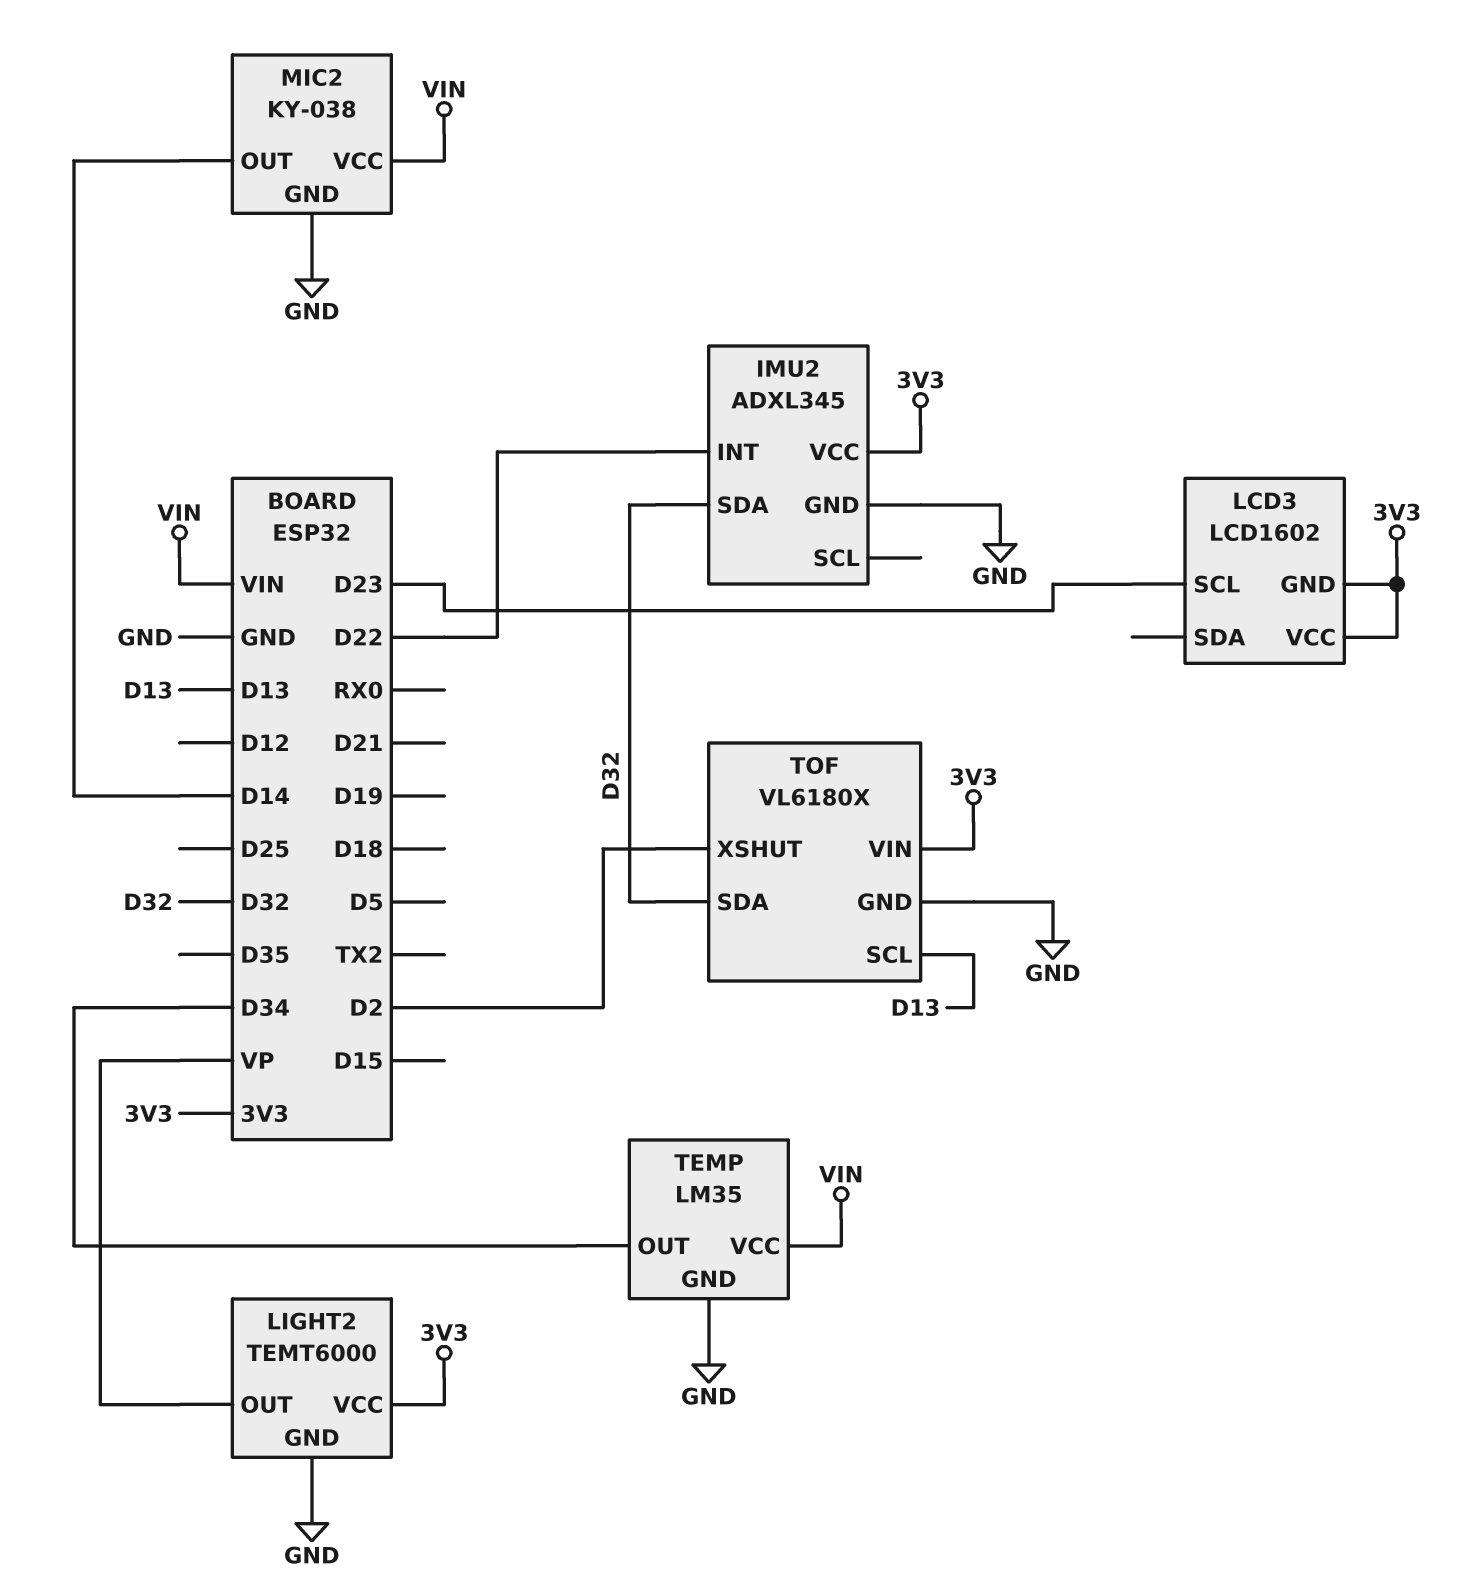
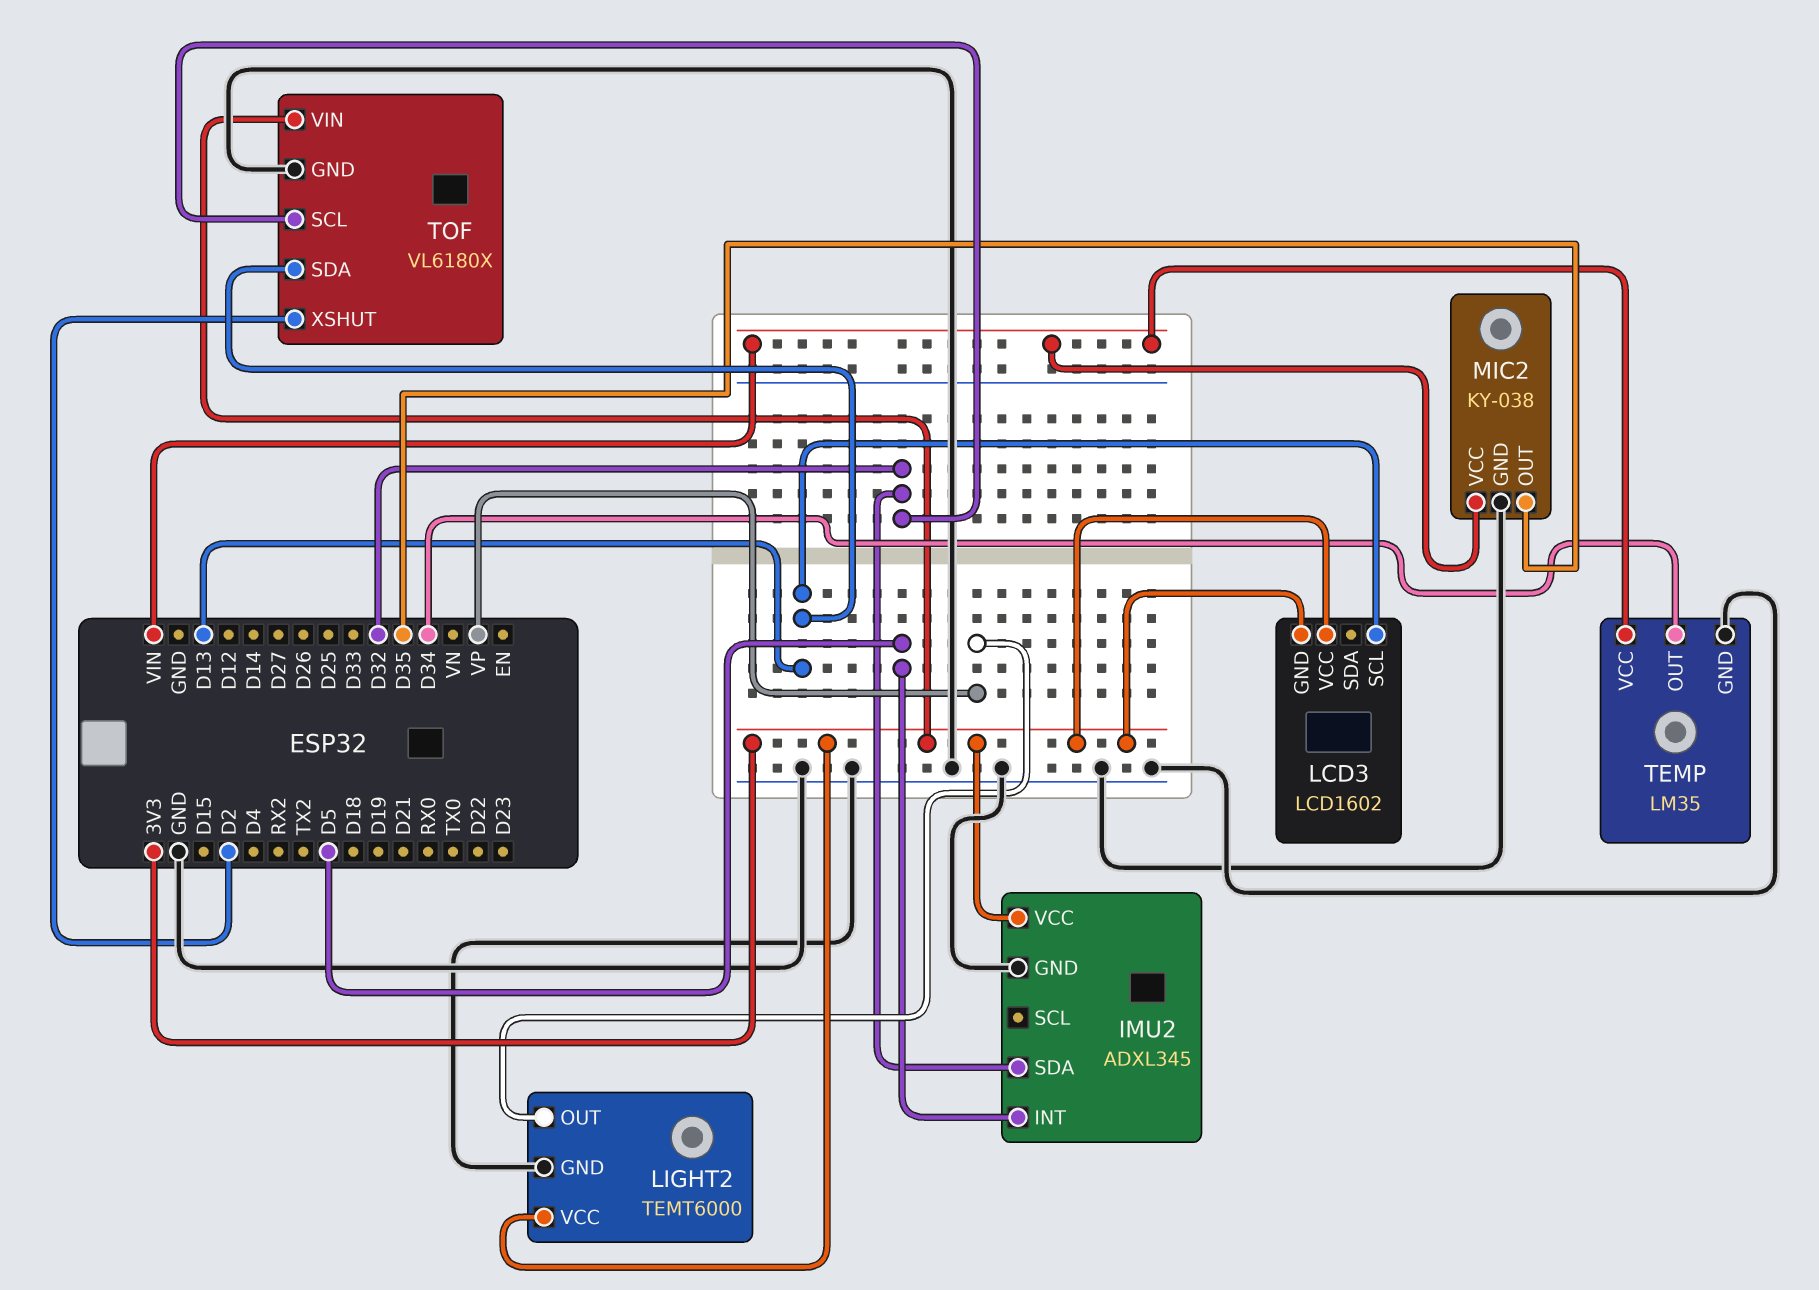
IMU2 pin INT: D22 -> D5
LCD3 pin SCL: D23 -> D13
MIC2 pin OUT: D14 -> D35
TOF pin SCL: D13 -> D32
TOF pin SDA: D32 -> D13

